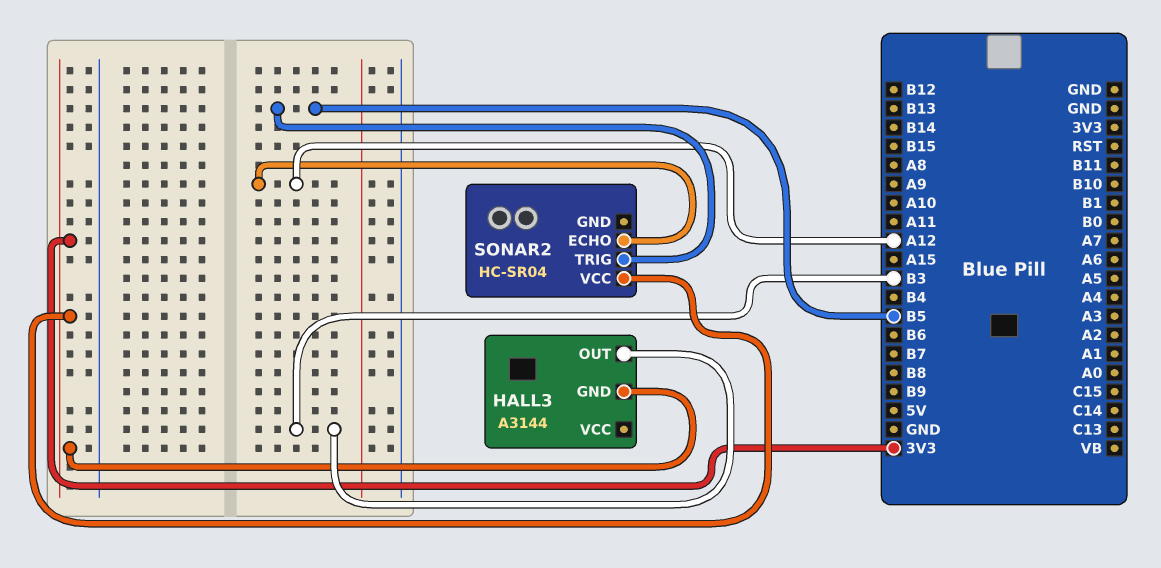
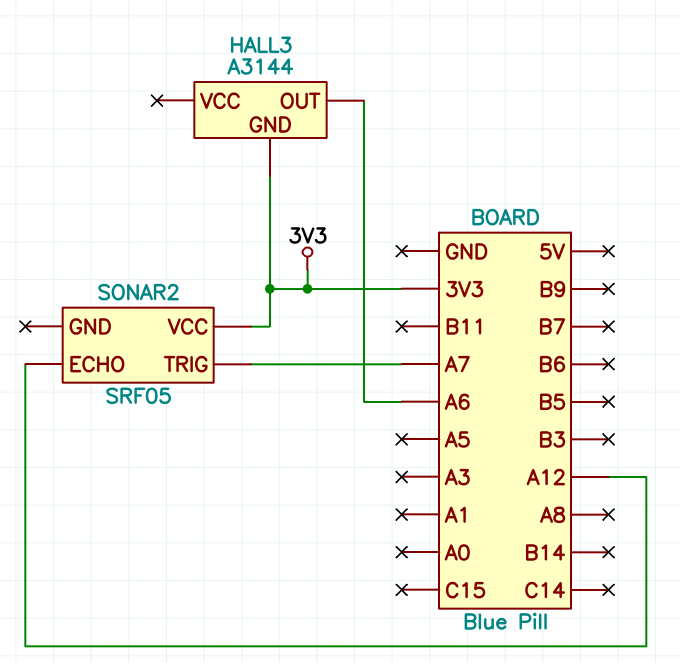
HALL3 pin OUT: B3 -> A6
SONAR2: HC-SR04 -> SRF05
SONAR2 pin TRIG: B5 -> A7

